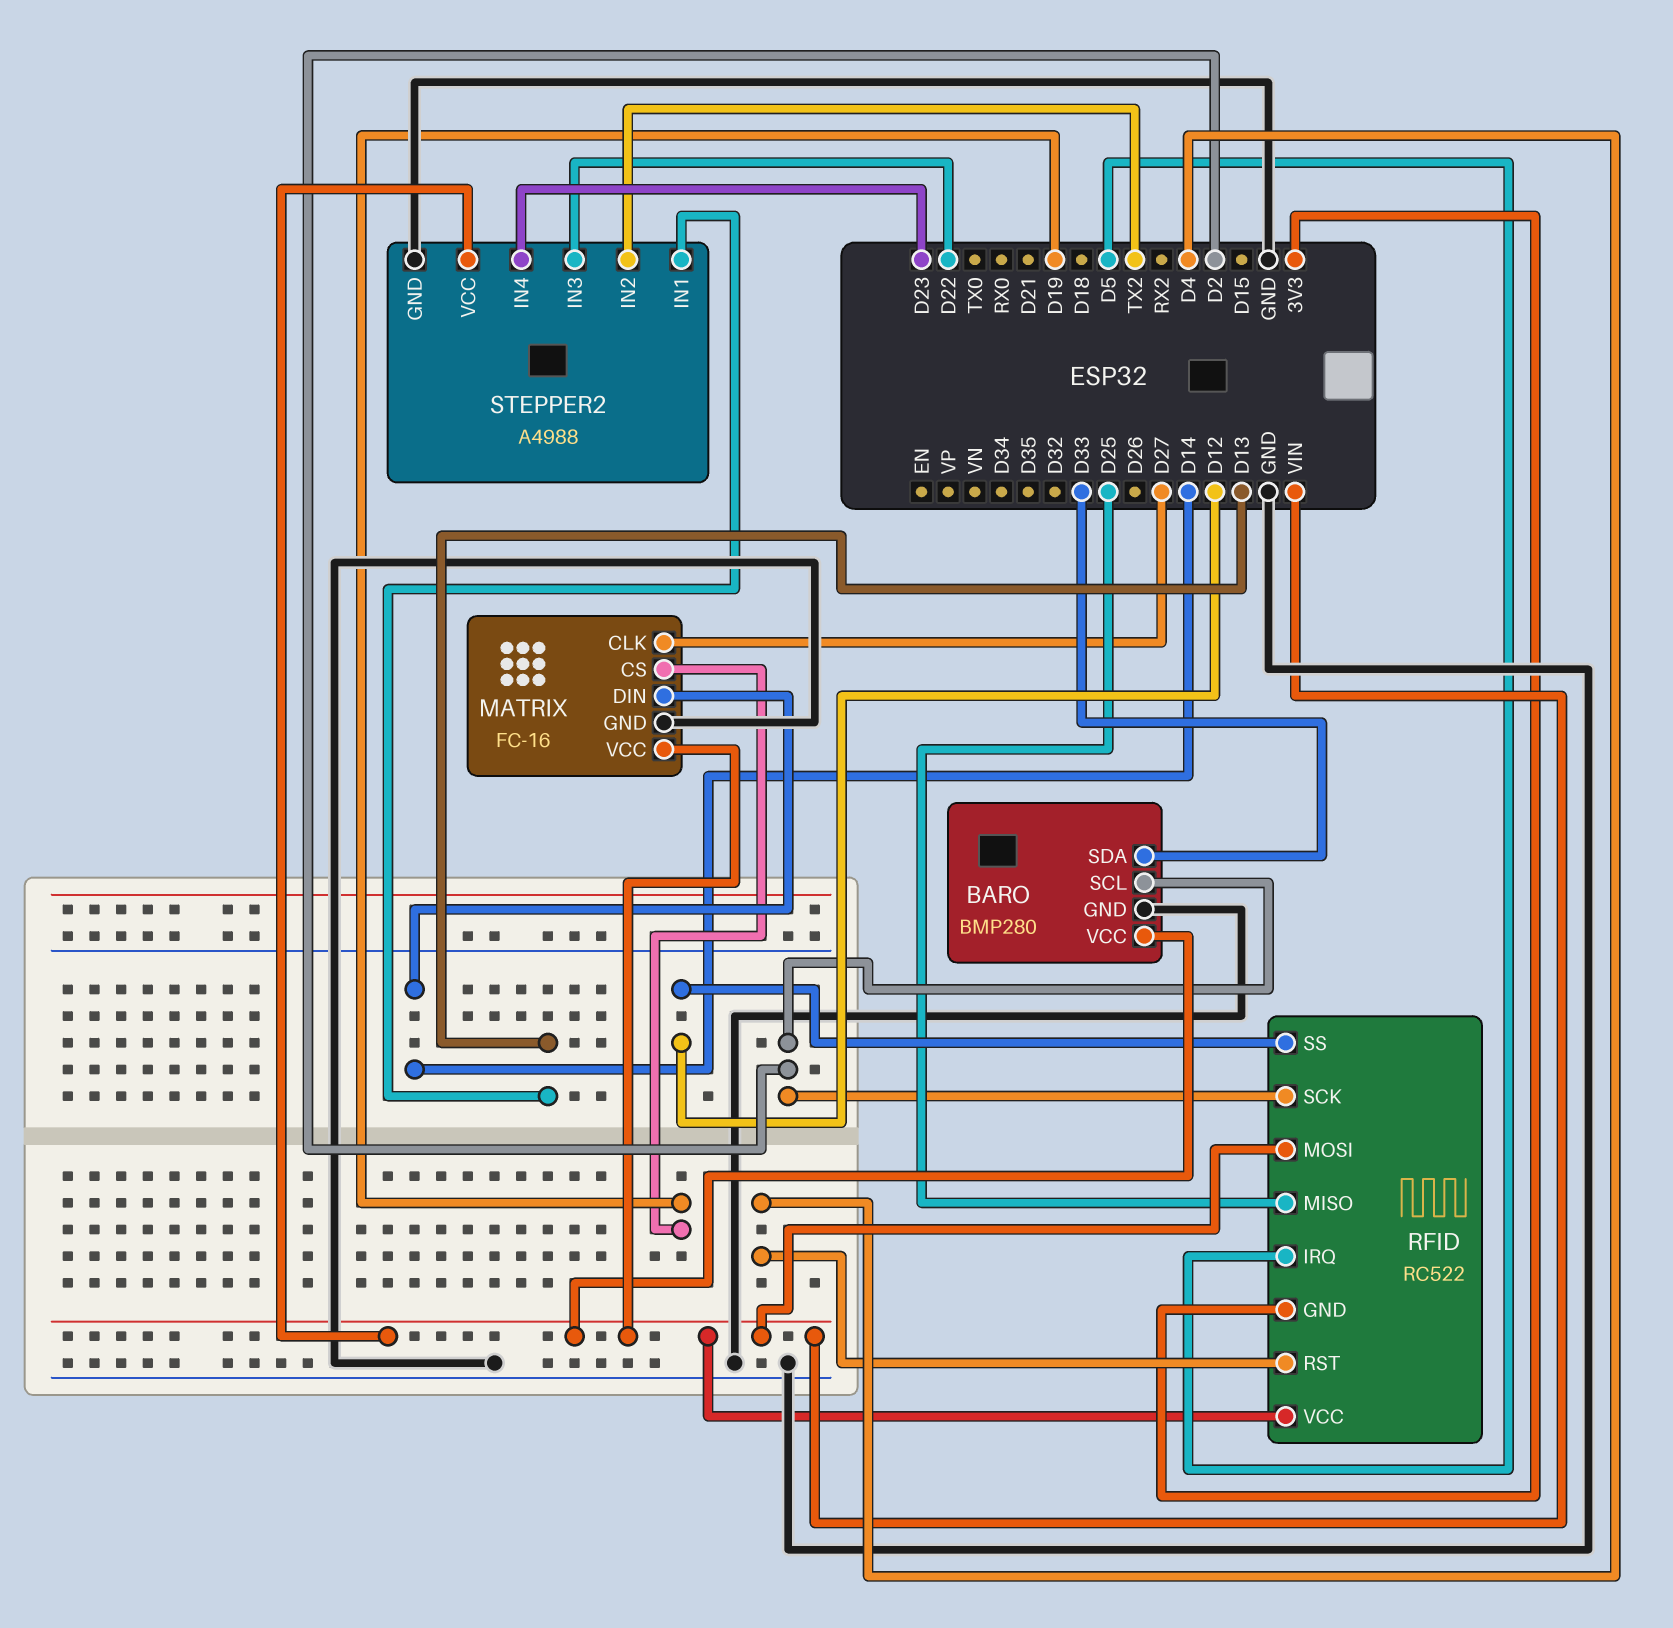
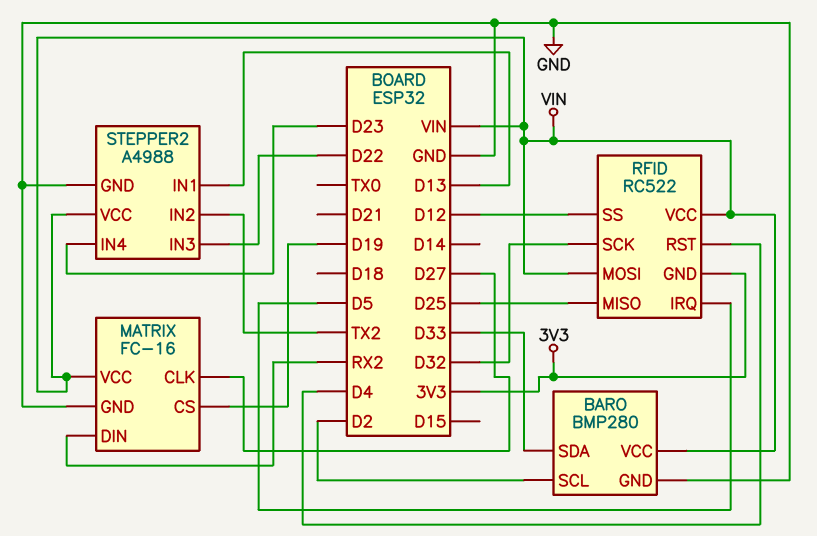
MATRIX pin DIN: D14 -> RX2
RFID pin SCK: D2 -> D32

